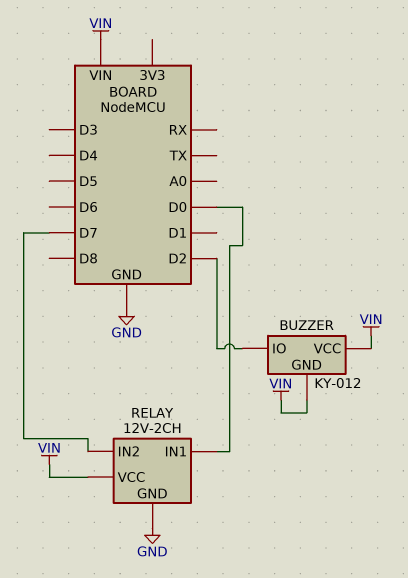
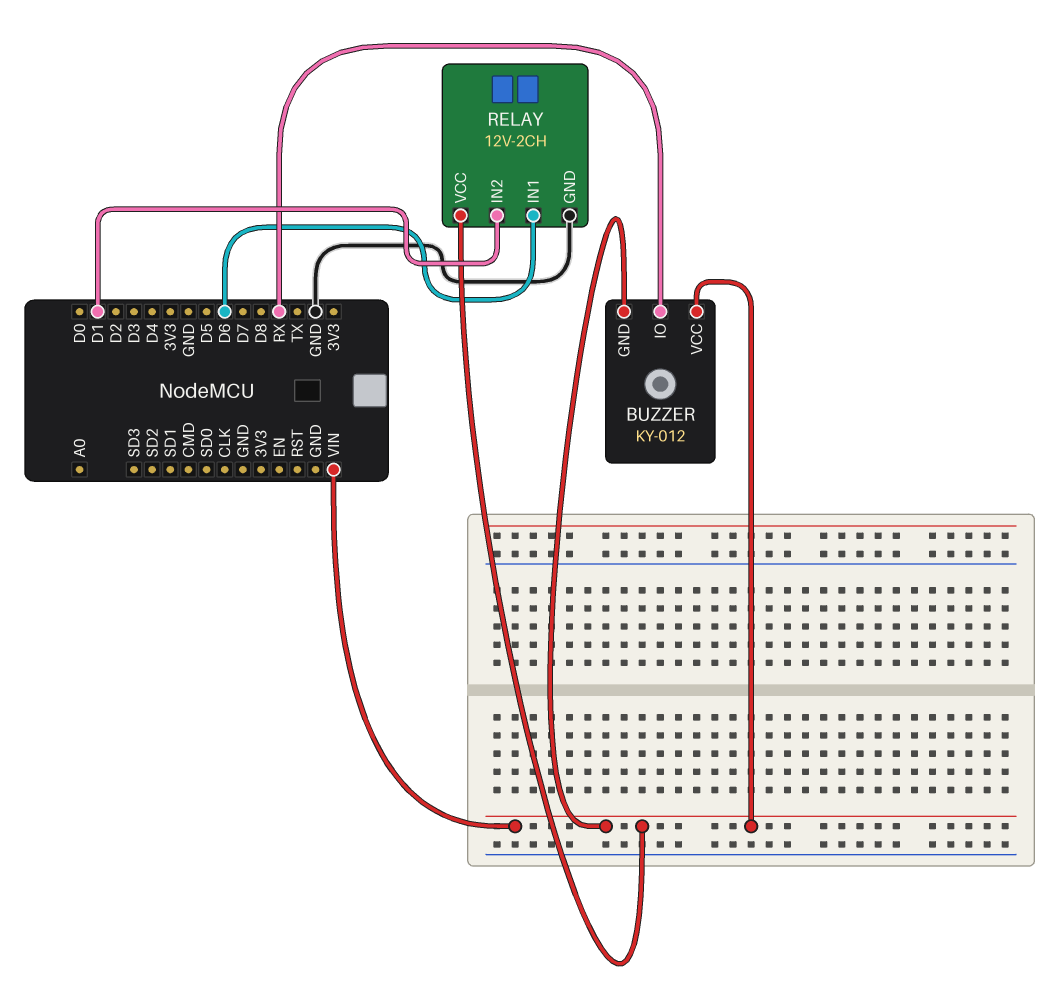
BUZZER pin IO: D2 -> RX
RELAY pin IN1: D0 -> D6
RELAY pin IN2: D7 -> D1

